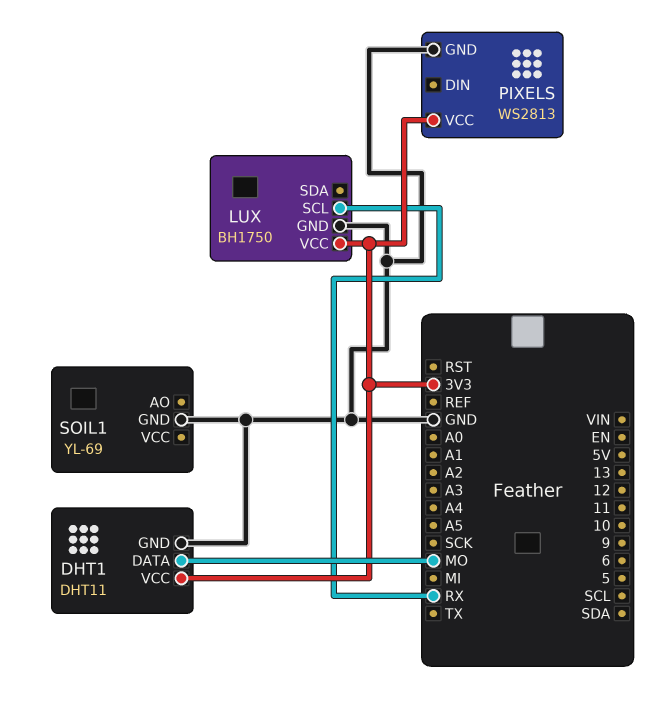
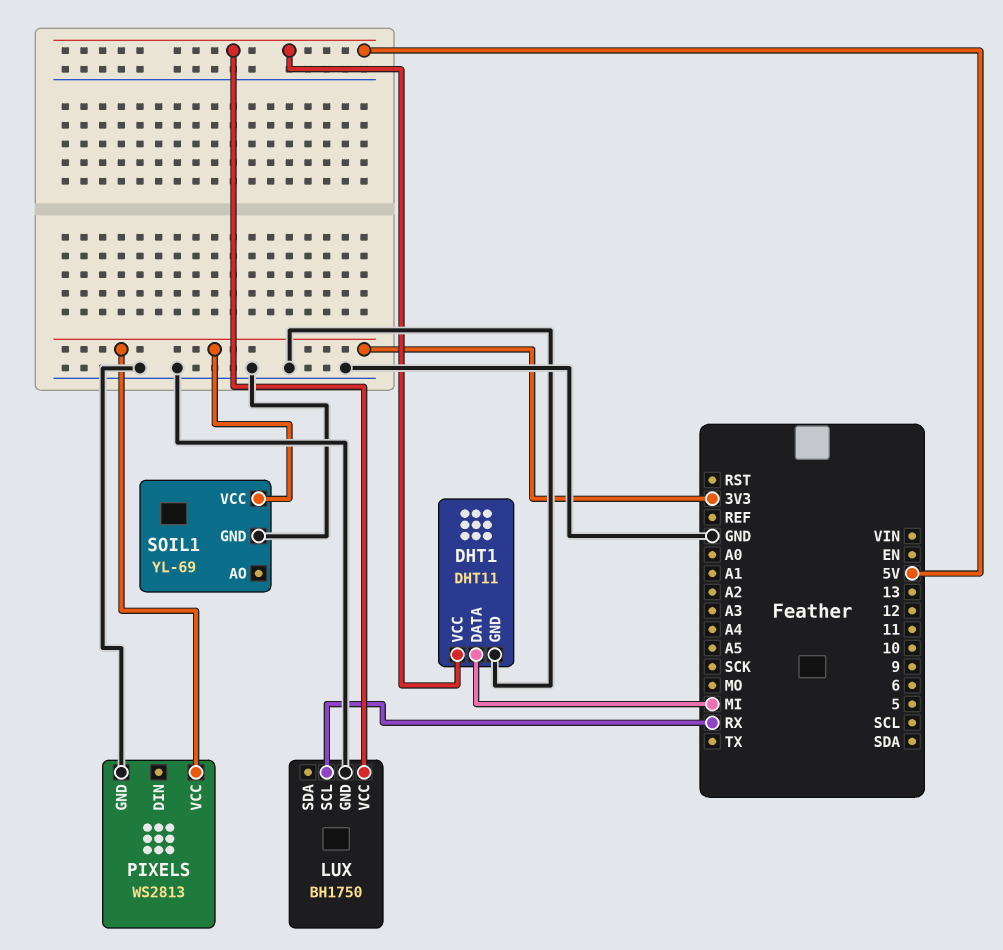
DHT1 pin DATA: MO -> MI
DHT1 pin VCC: 3V3 -> 5V
LUX pin VCC: 3V3 -> 5V
SOIL1 pin VCC: none -> 3V3

